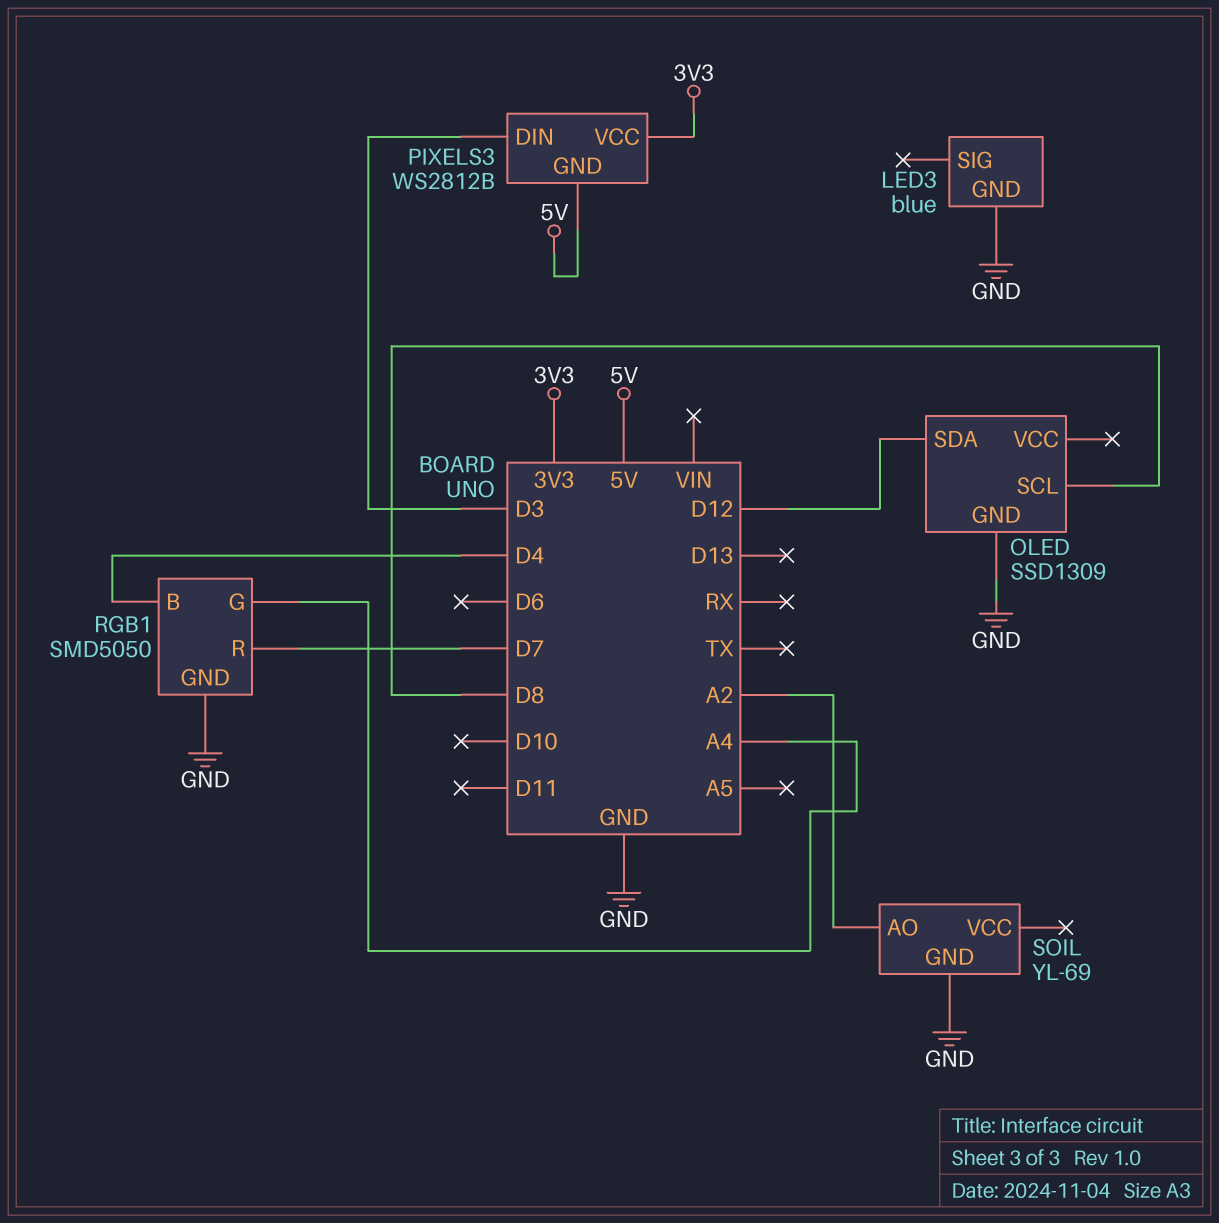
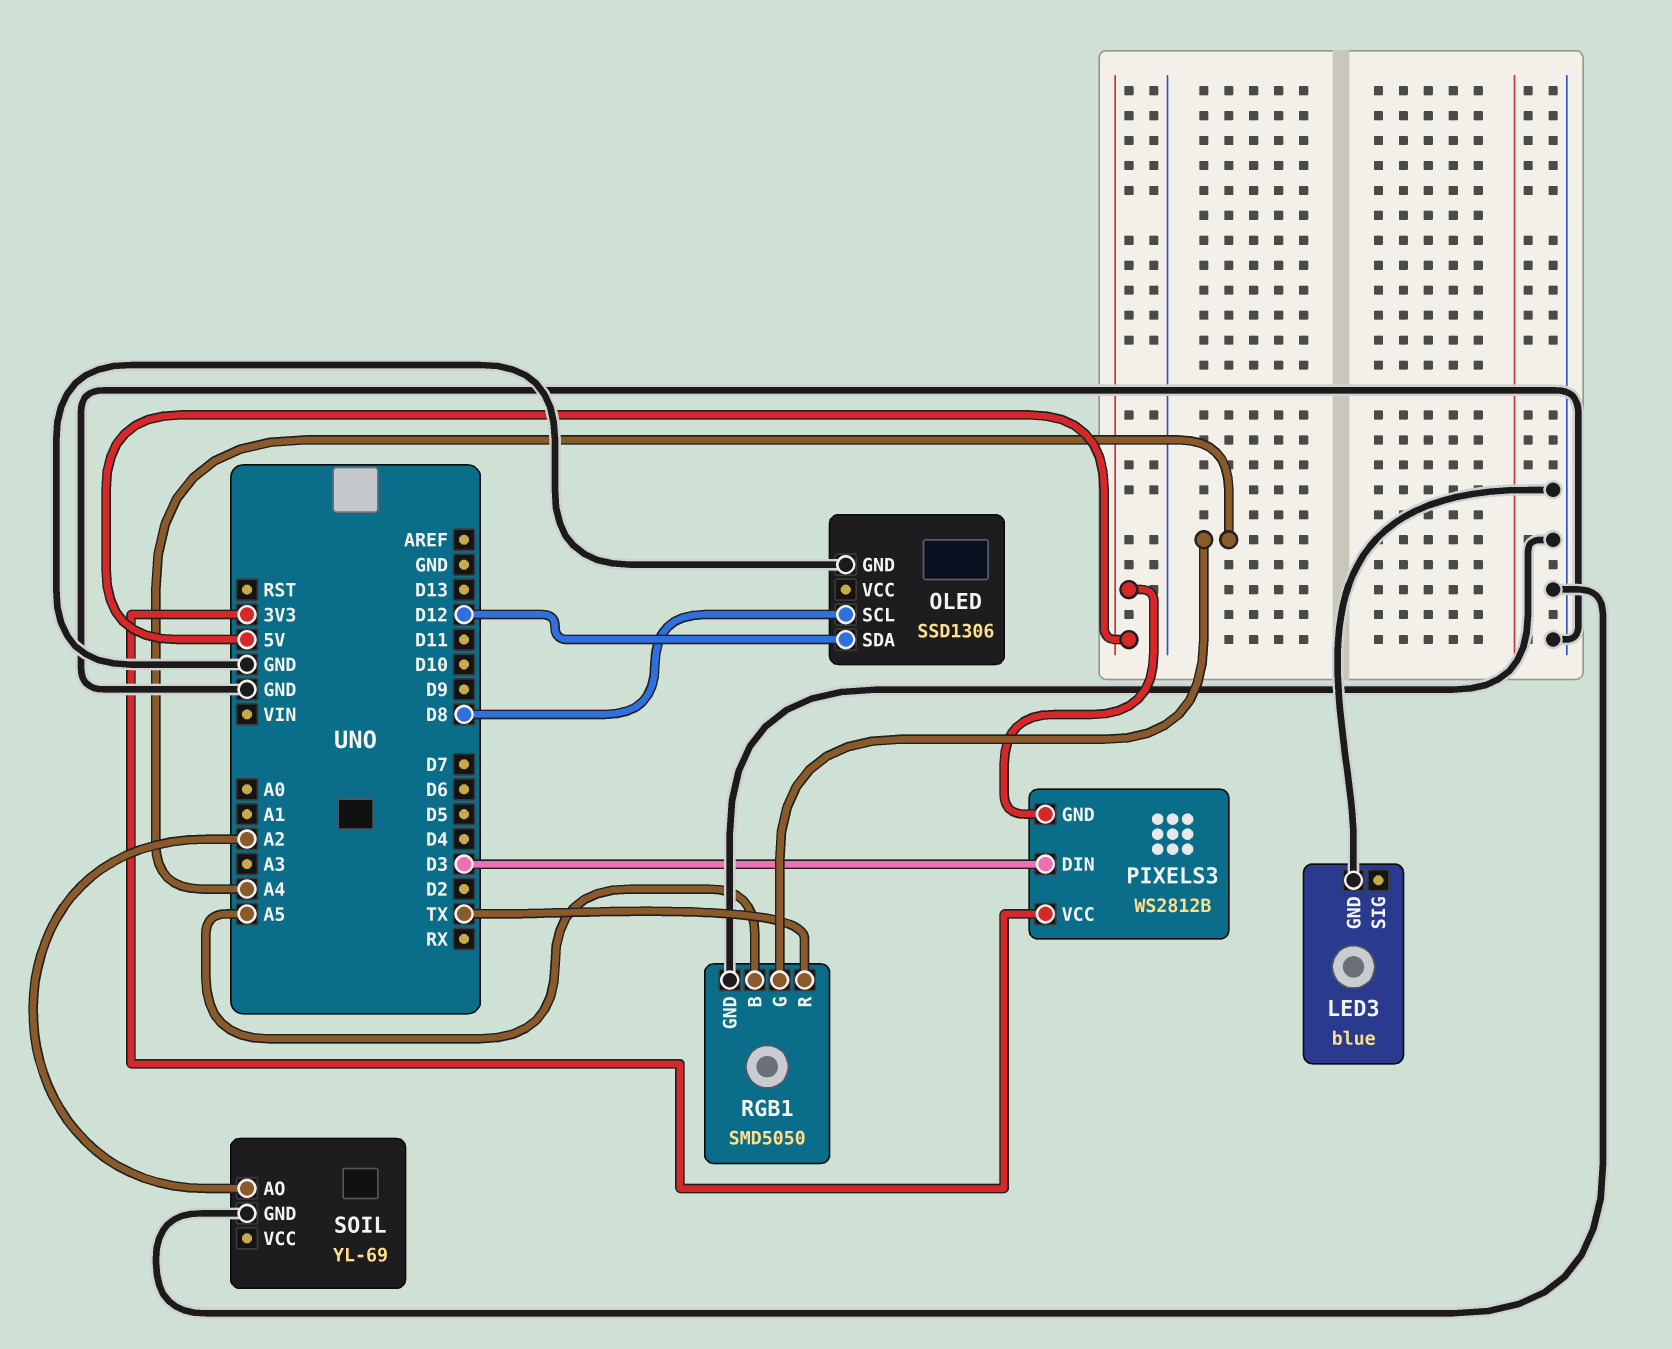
OLED: SSD1309 -> SSD1306
RGB1 pin B: D4 -> A5
RGB1 pin R: D7 -> TX

